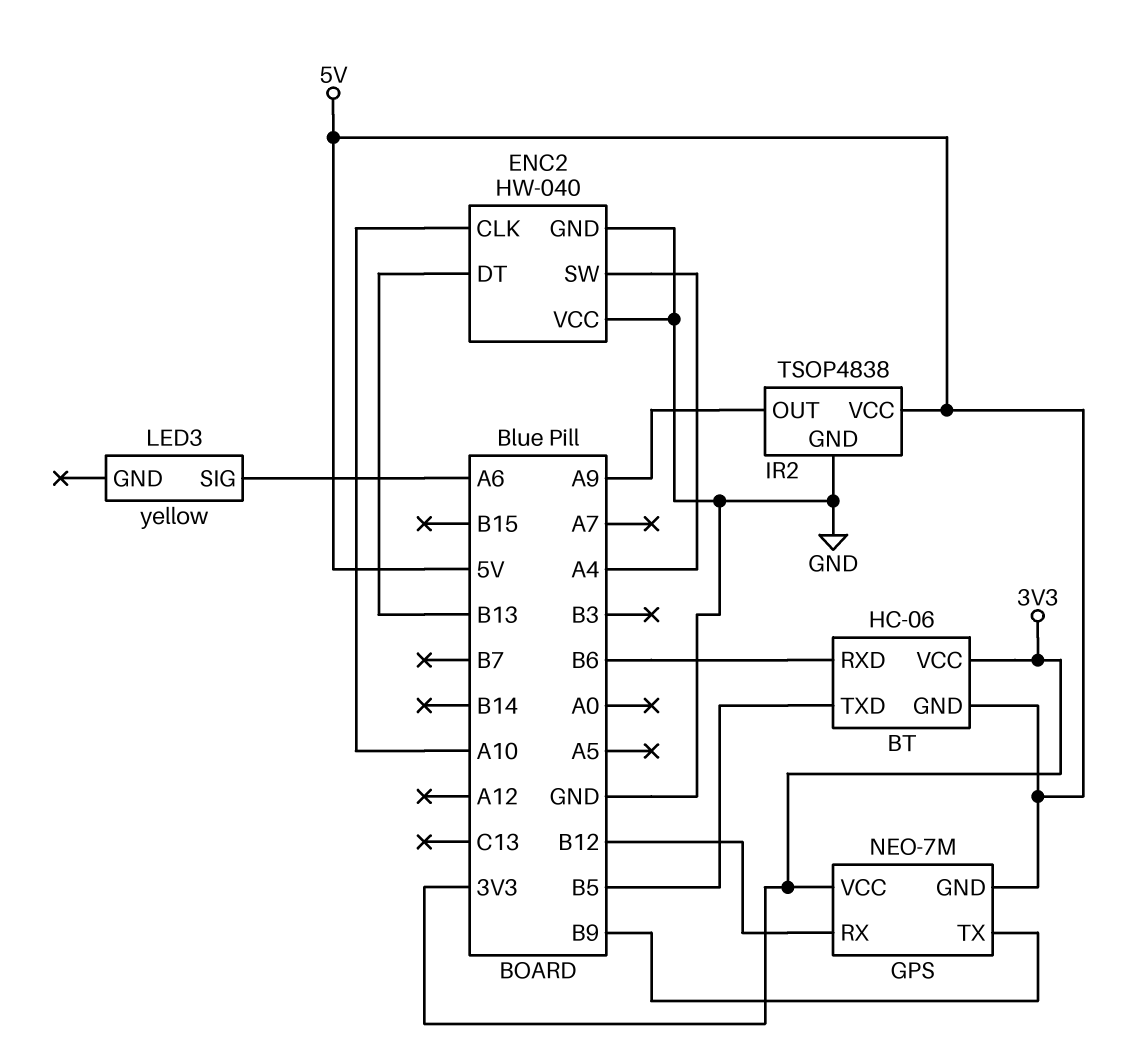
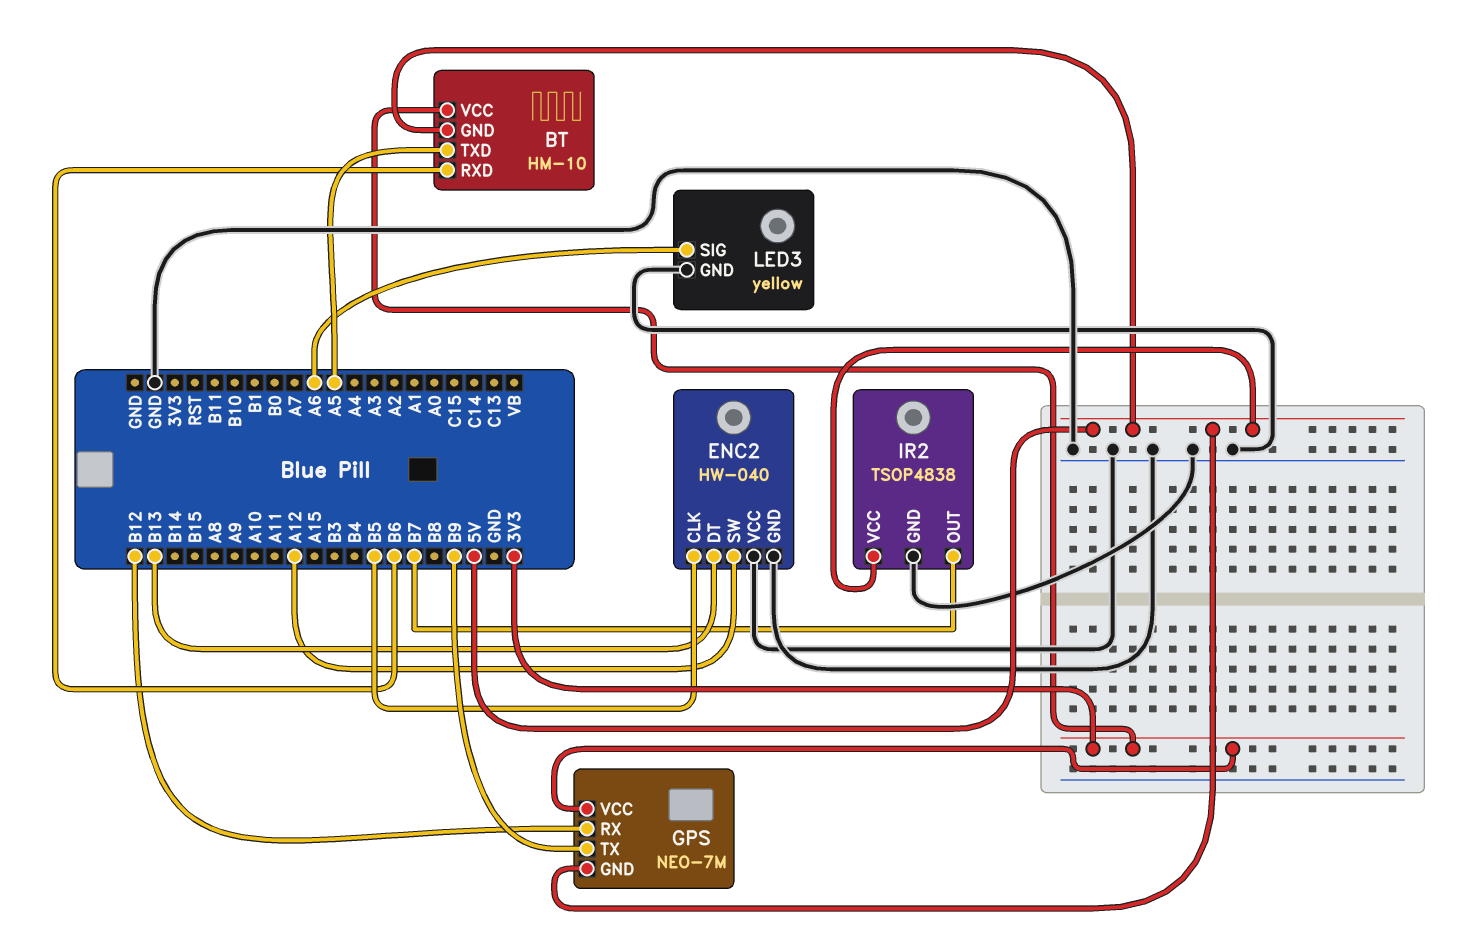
BT: HC-06 -> HM-10
BT pin TXD: B5 -> A5
ENC2 pin CLK: A10 -> B5
ENC2 pin SW: A4 -> A12
IR2 pin OUT: A9 -> B7
LED3 pin GND: none -> GND

